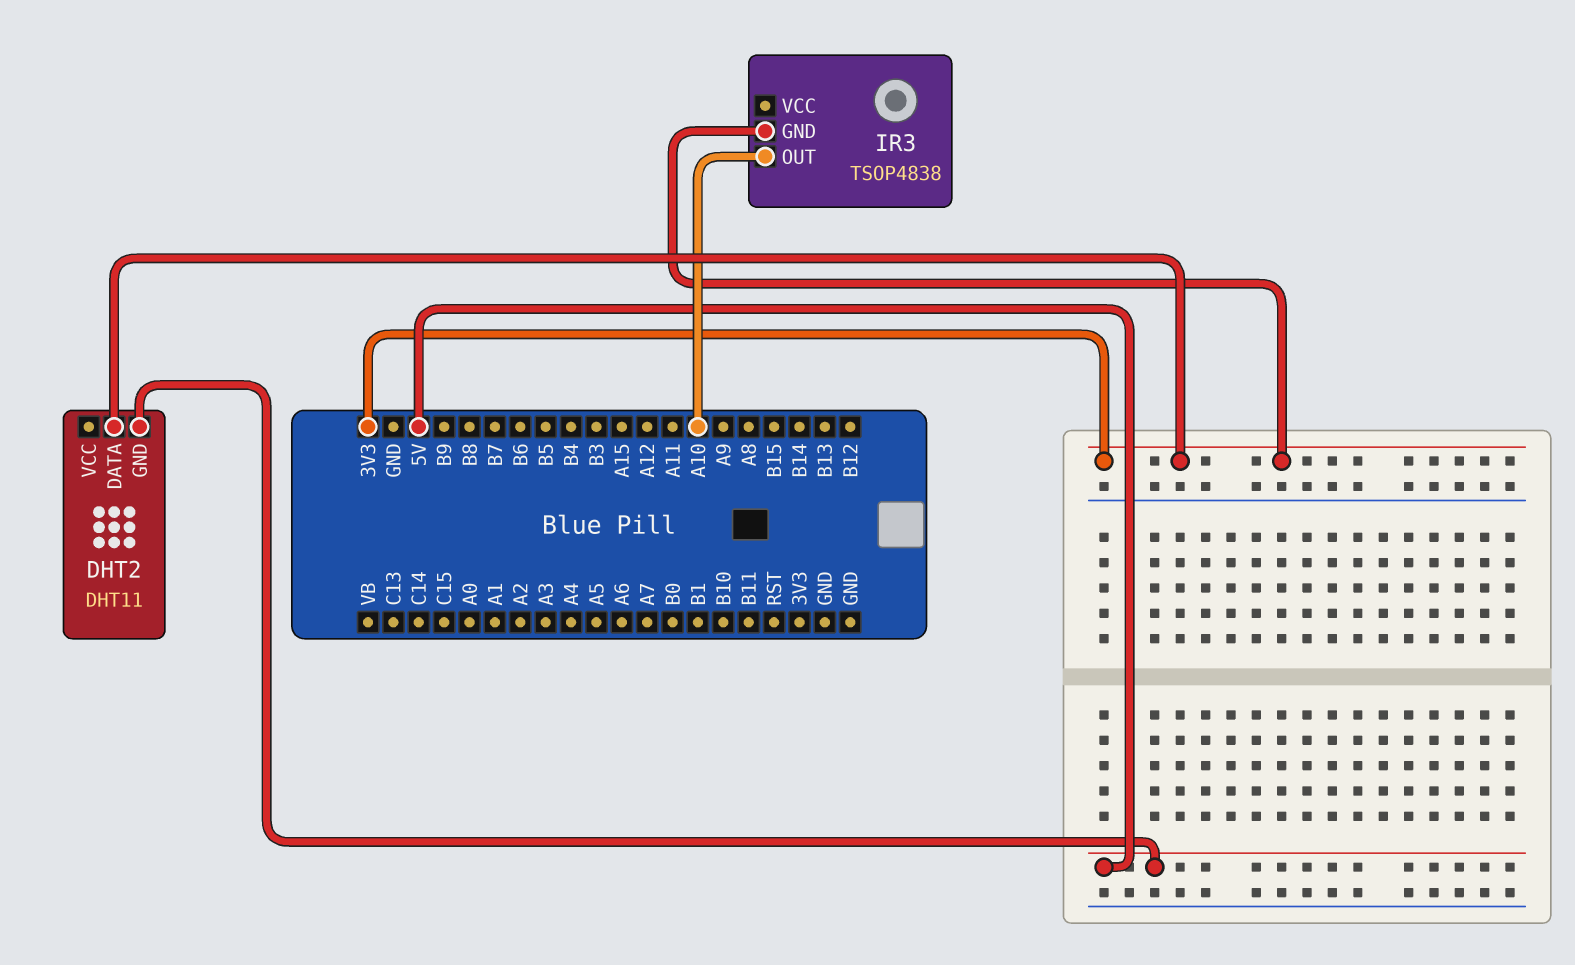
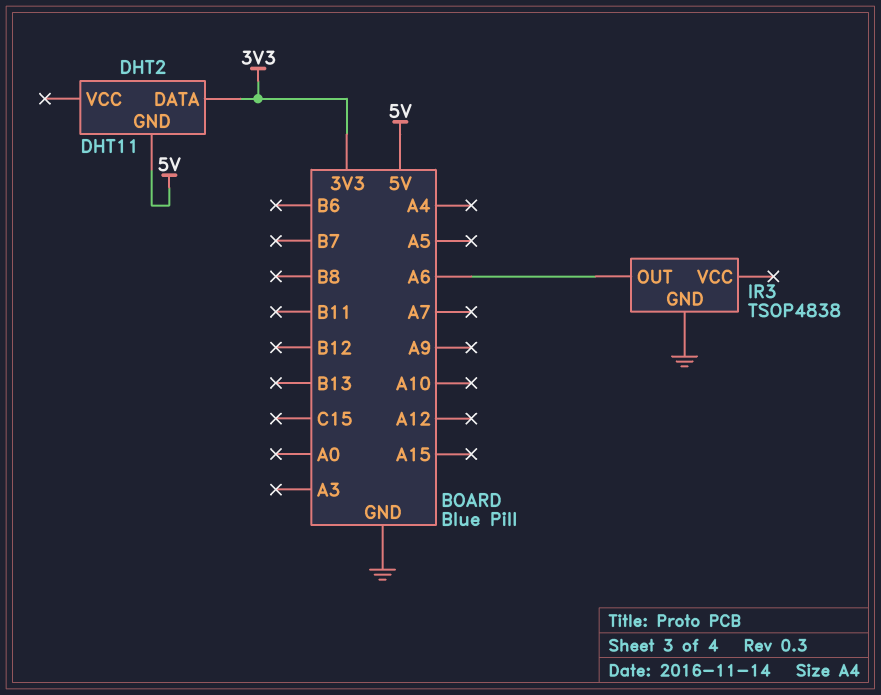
IR3 pin GND: 3V3 -> GND
IR3 pin OUT: A10 -> A6

